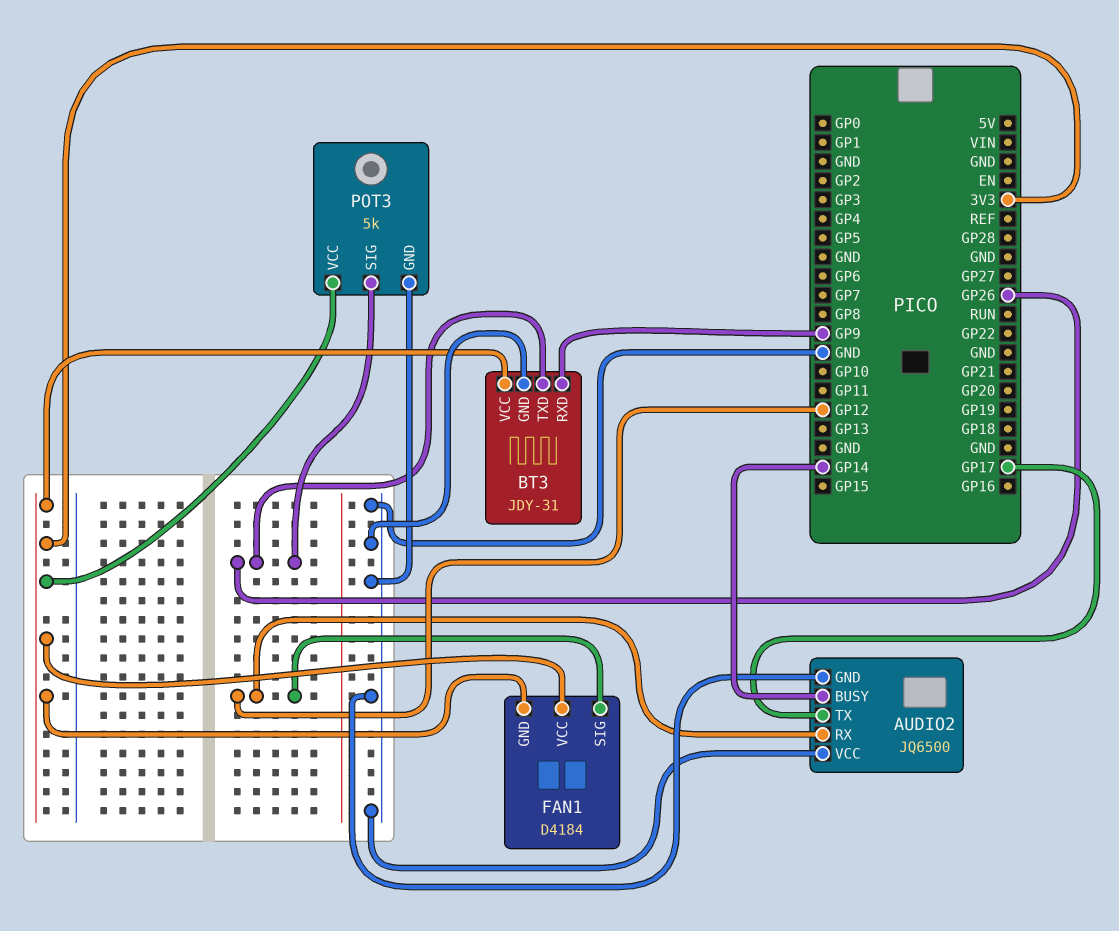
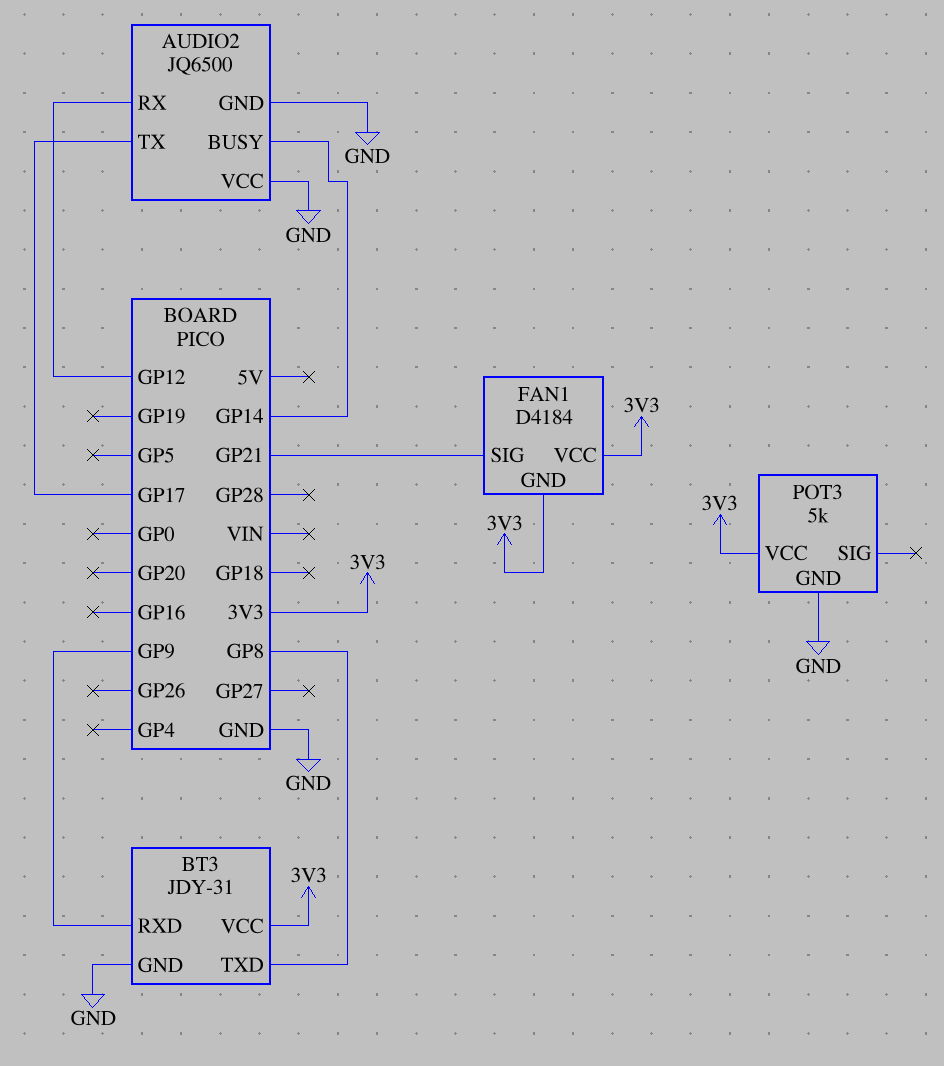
BT3 pin TXD: GP26 -> GP8
FAN1 pin SIG: GP12 -> GP21
POT3 pin SIG: GP26 -> none

